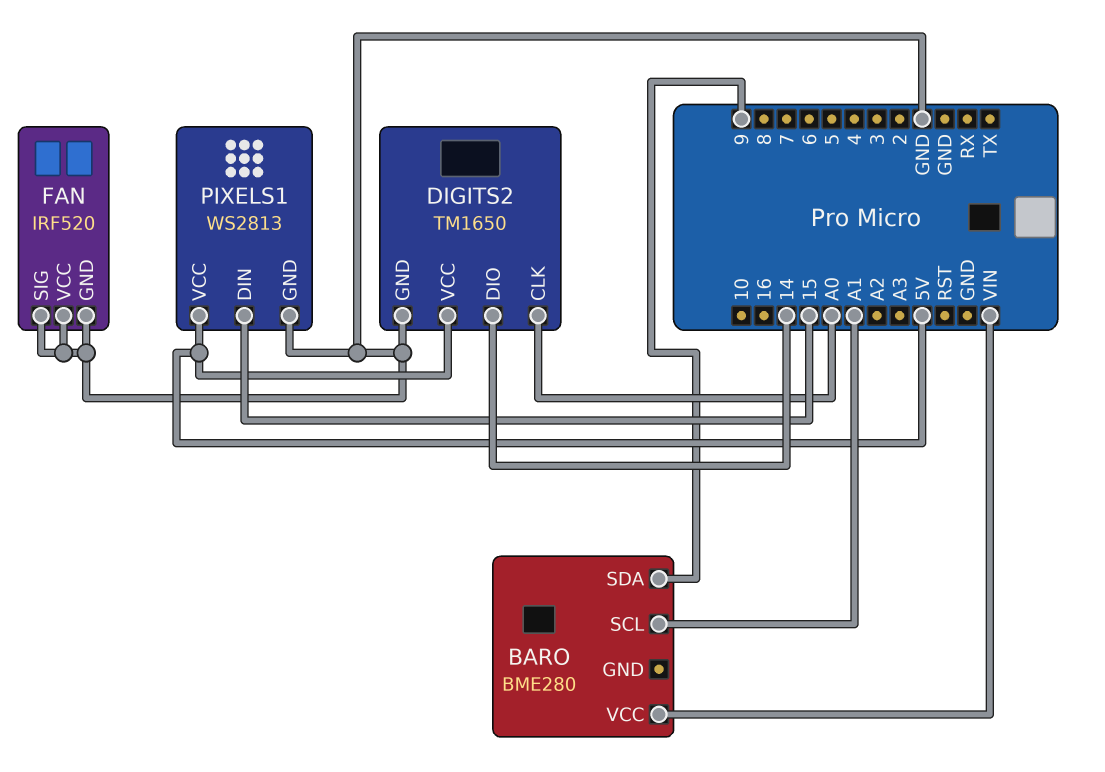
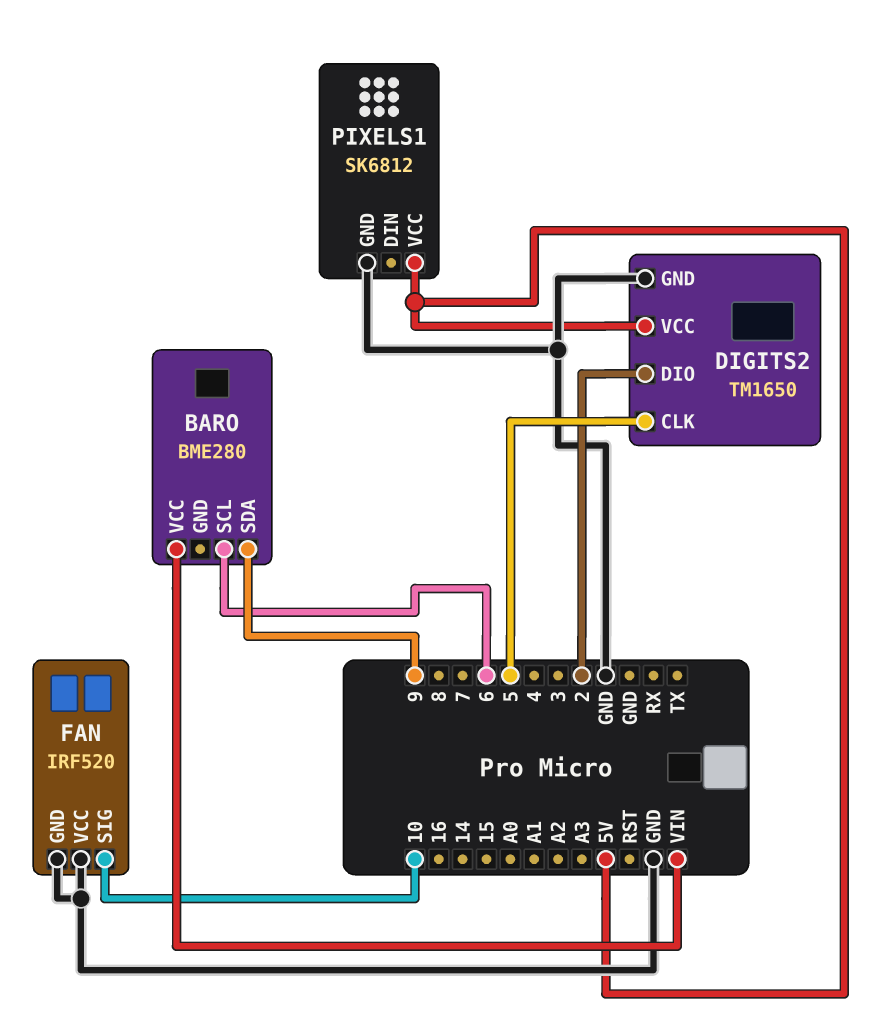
BARO pin SCL: A1 -> 6
DIGITS2 pin CLK: A0 -> 5
DIGITS2 pin DIO: 14 -> 2
FAN pin SIG: GND -> 10
PIXELS1: WS2813 -> SK6812
PIXELS1 pin DIN: 15 -> none

